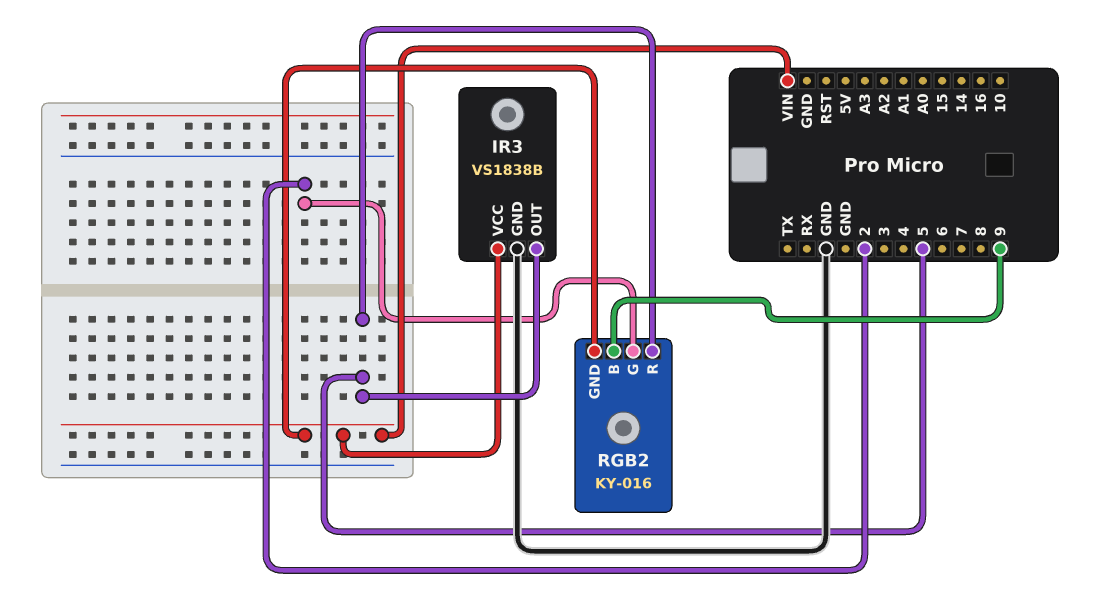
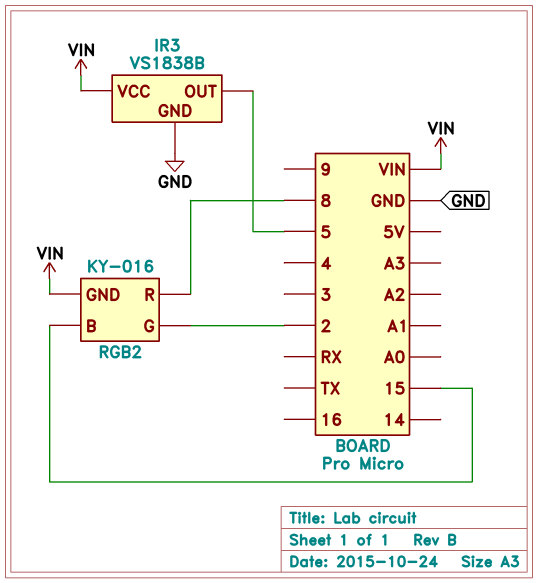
RGB2 pin B: 9 -> 15
RGB2 pin R: 5 -> 8

